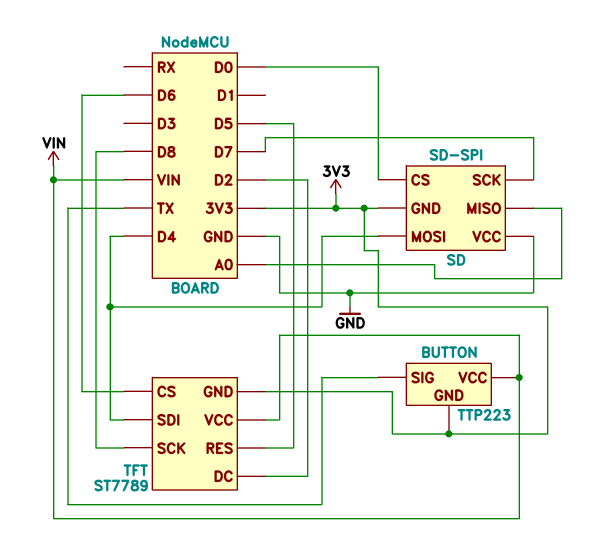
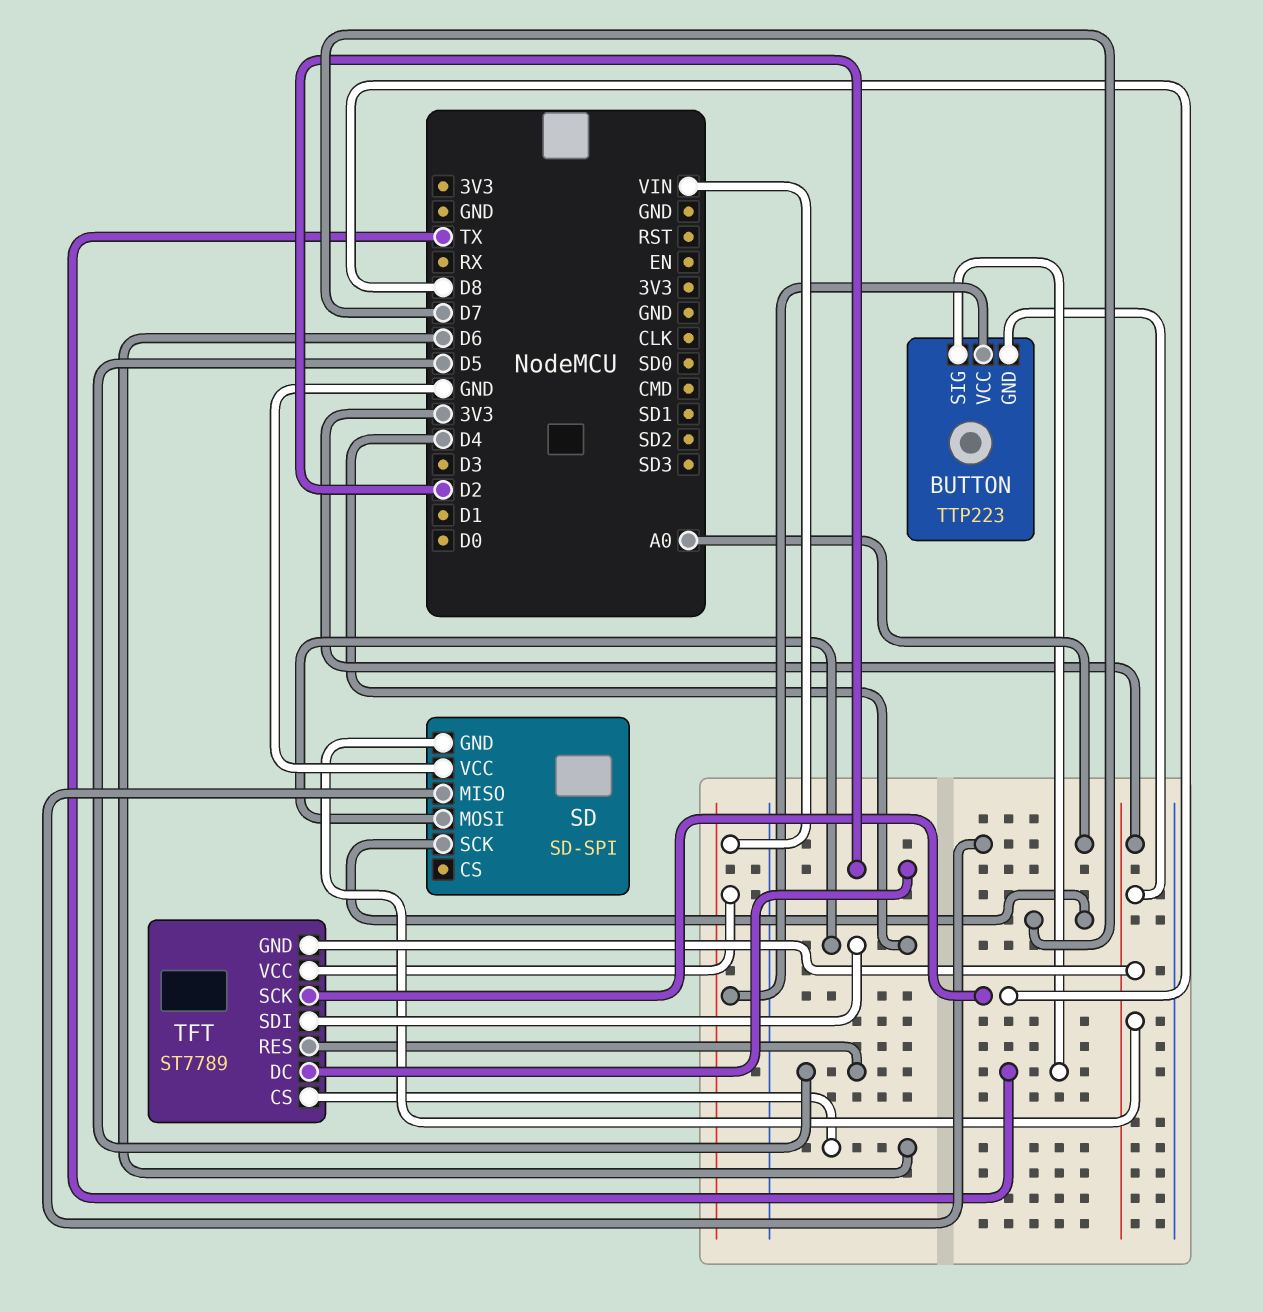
SD pin CS: D0 -> none

